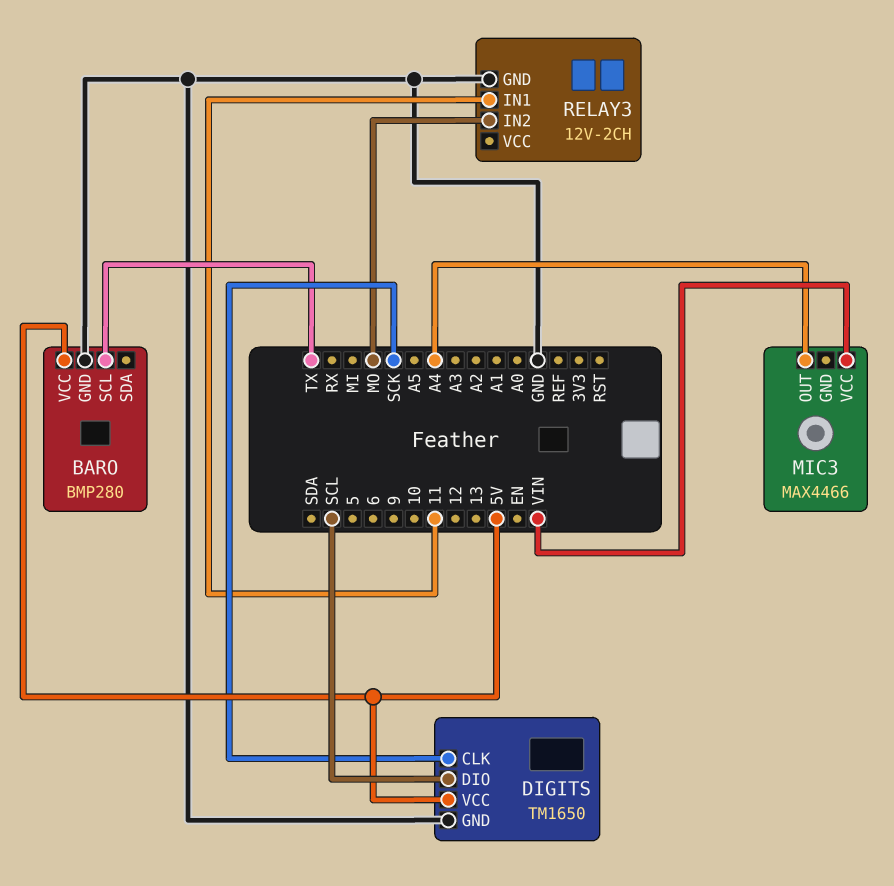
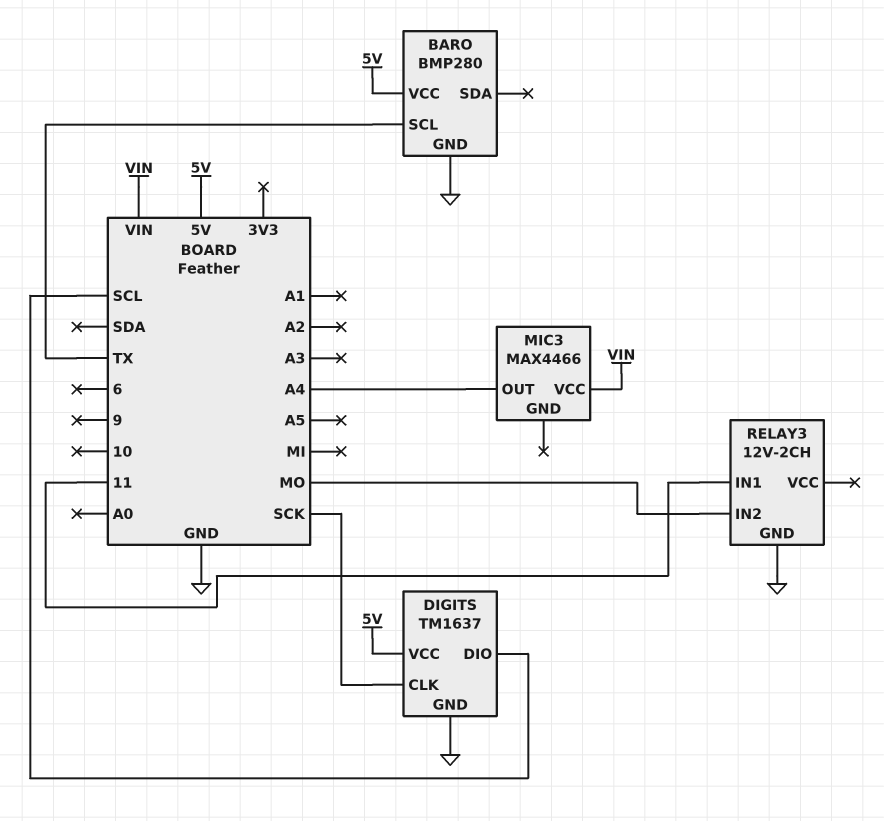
DIGITS: TM1650 -> TM1637

